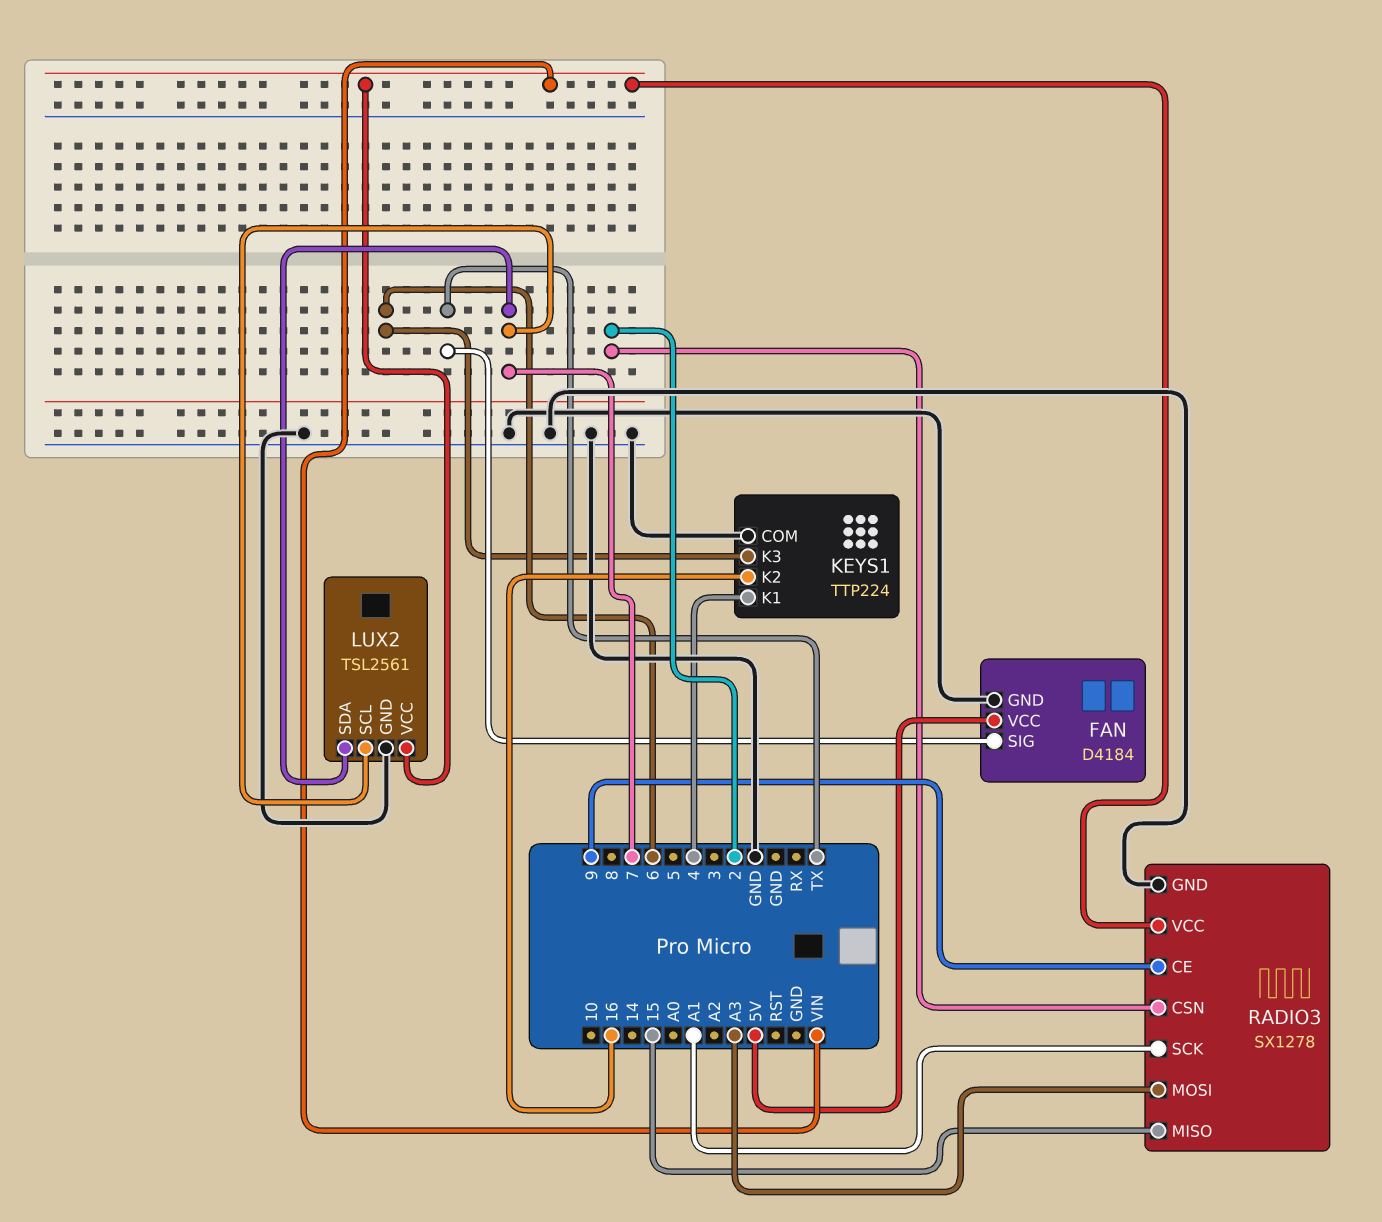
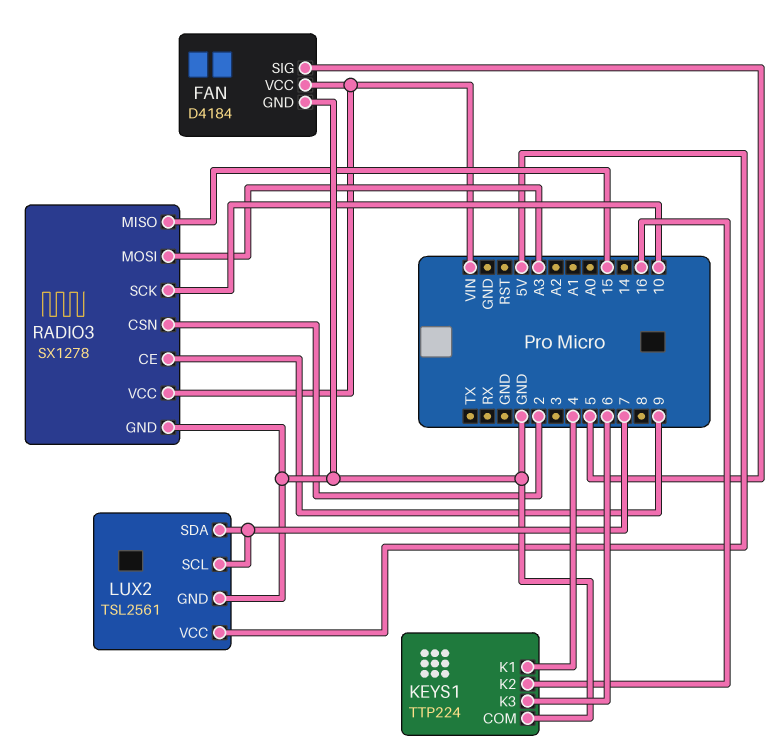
FAN pin SIG: TX -> 5
FAN pin VCC: 5V -> VIN
LUX2 pin VCC: VIN -> 5V
RADIO3 pin SCK: A1 -> 10

